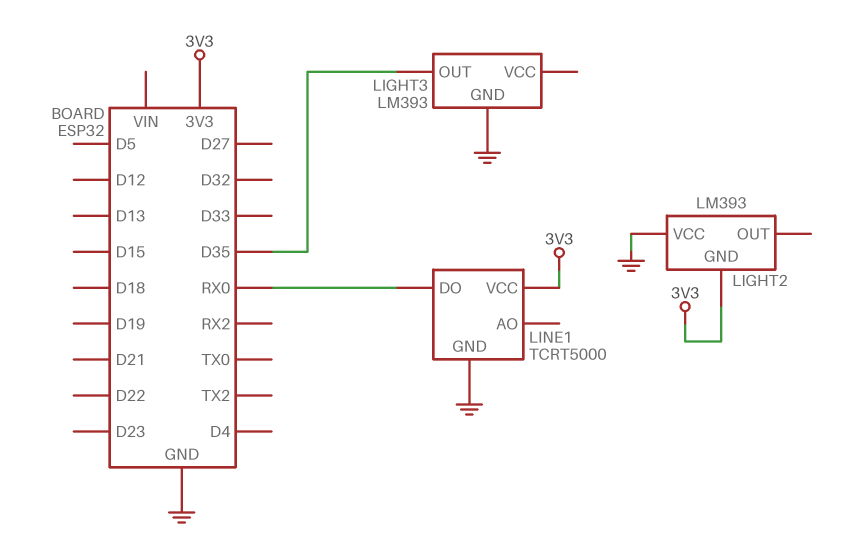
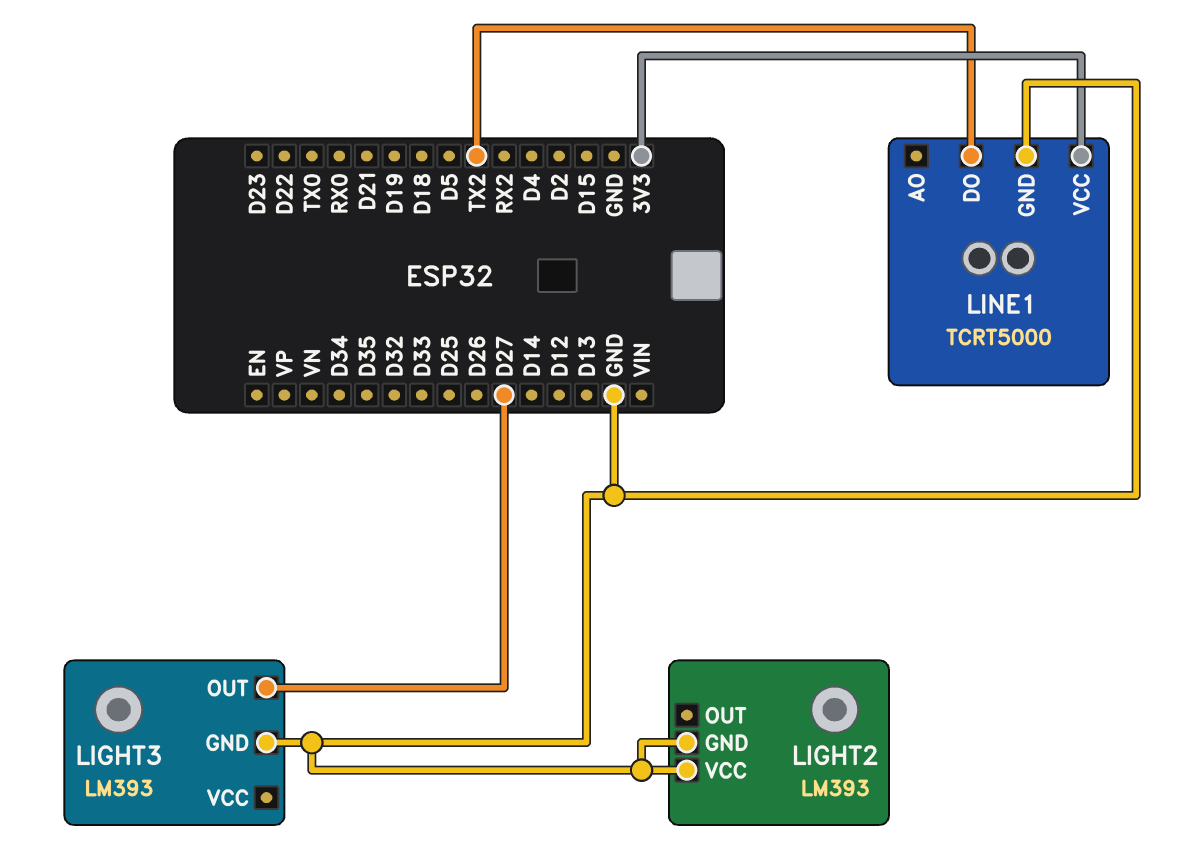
LIGHT2 pin GND: 3V3 -> GND
LIGHT3 pin OUT: D35 -> D27
LINE1 pin DO: RX0 -> TX2

